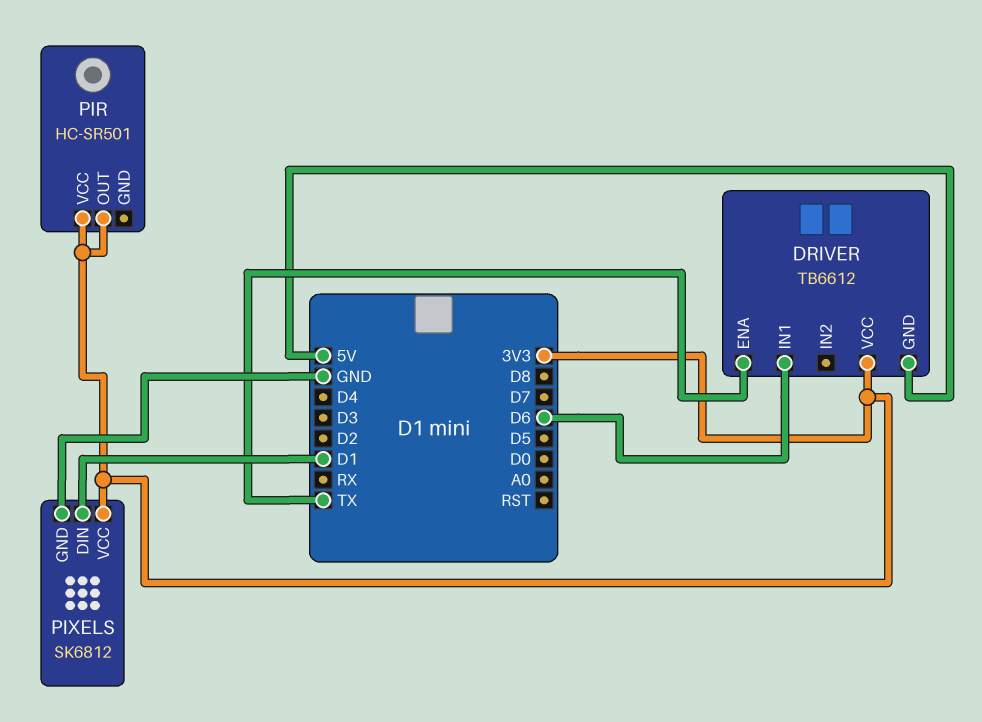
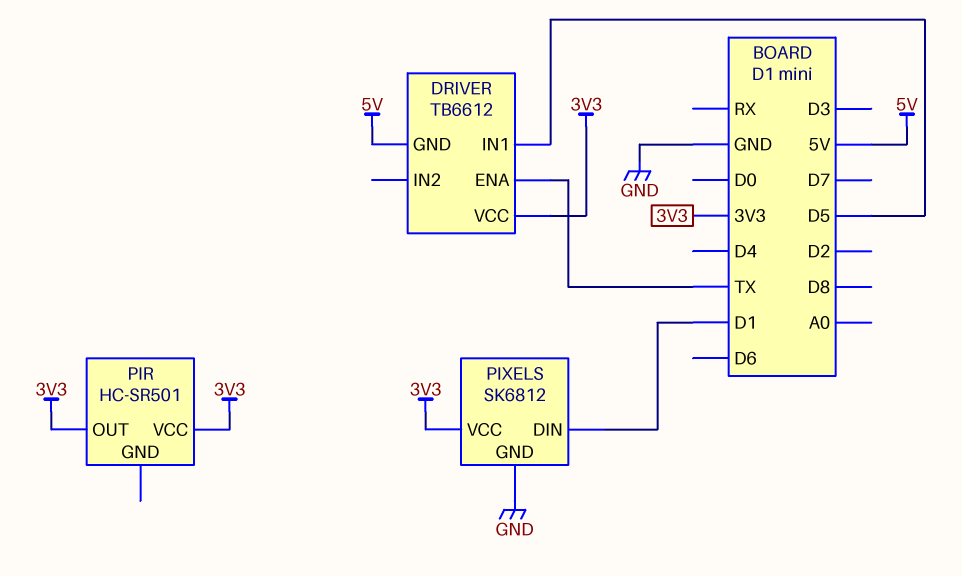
DRIVER pin IN1: D6 -> D5

